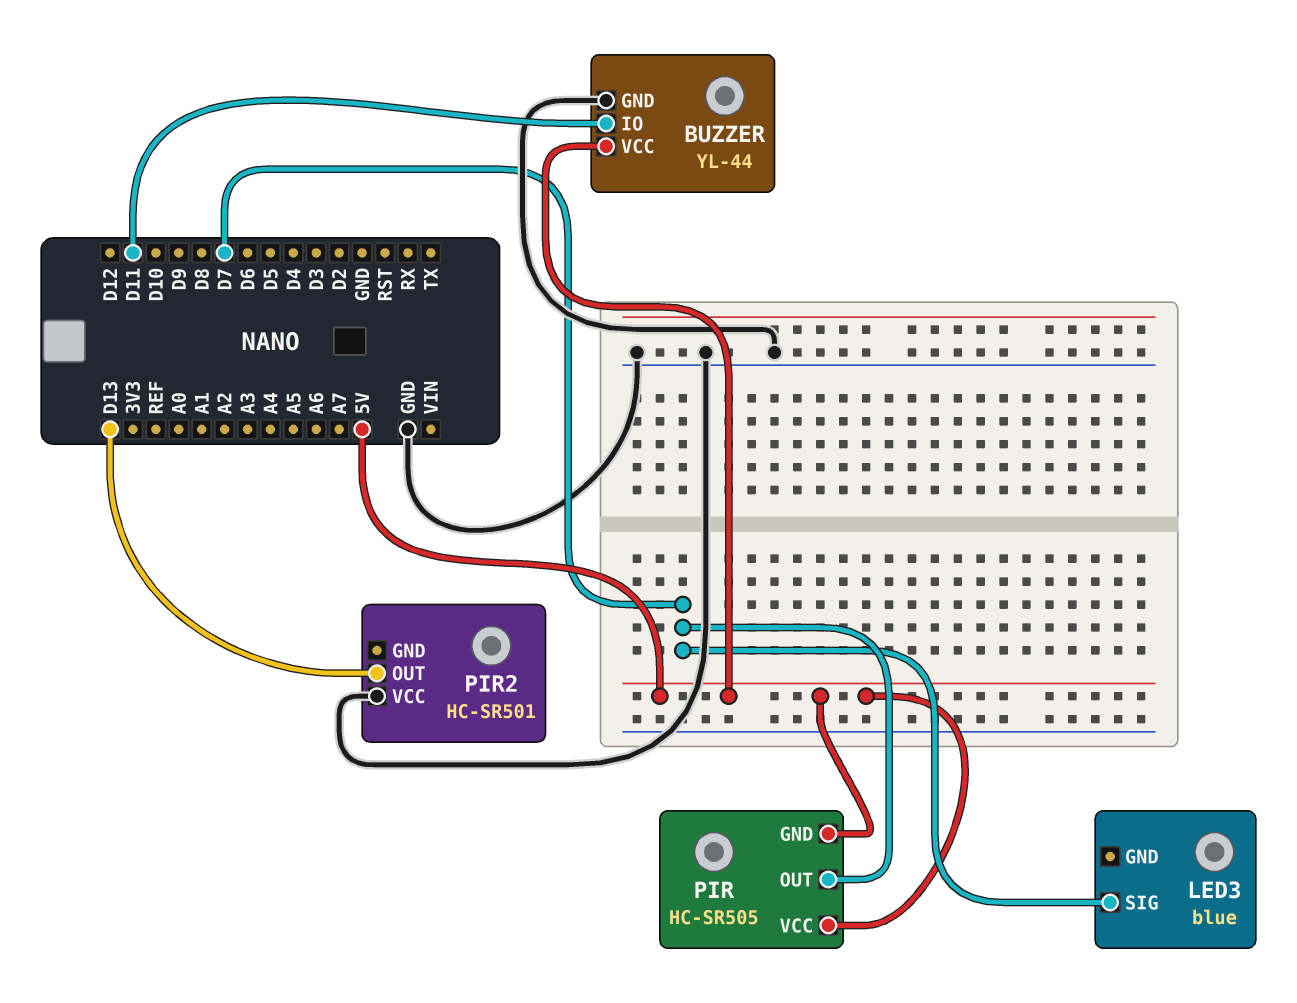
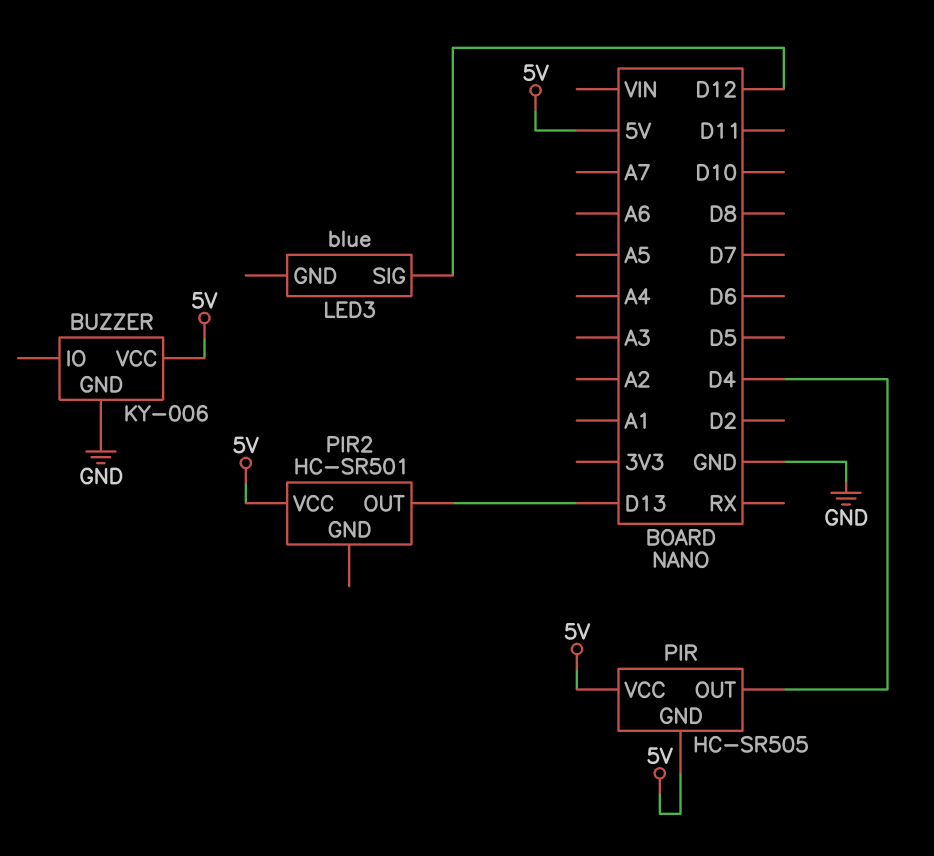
BUZZER: YL-44 -> KY-006
BUZZER pin IO: D11 -> none
LED3 pin SIG: D7 -> D12
PIR pin OUT: D7 -> D4
PIR2 pin VCC: GND -> 5V

